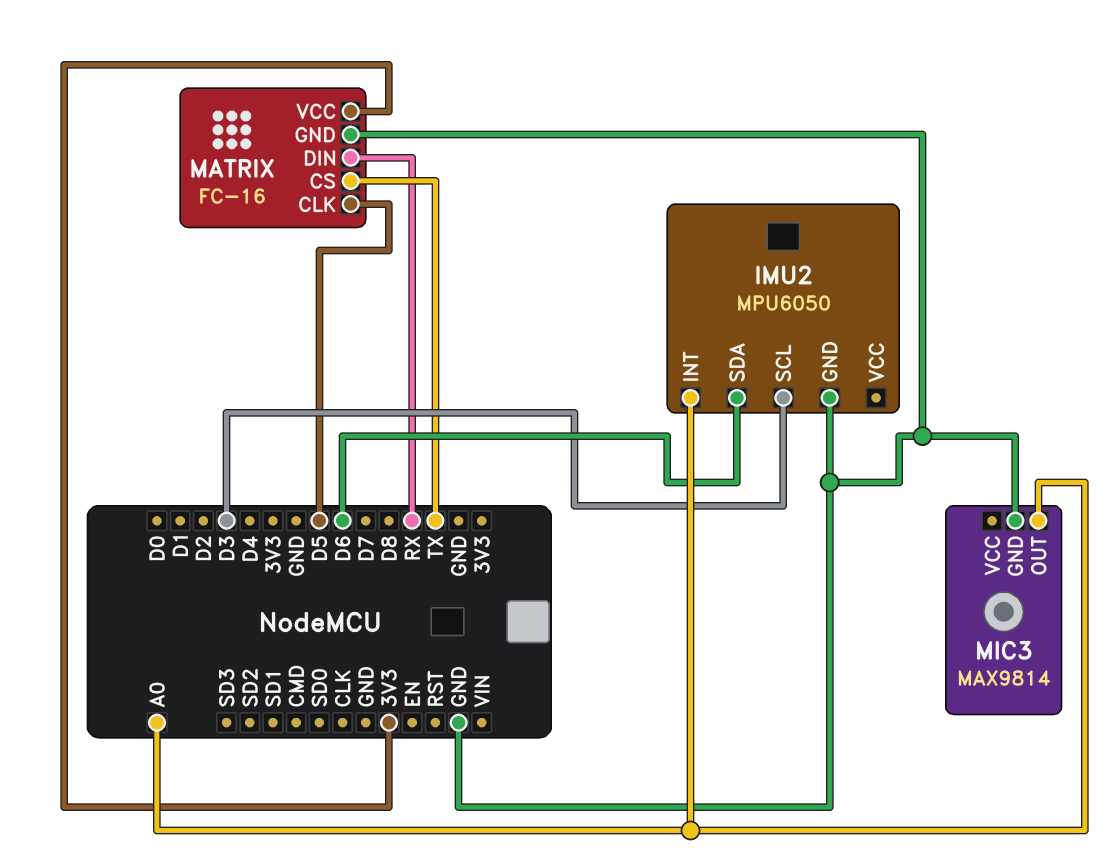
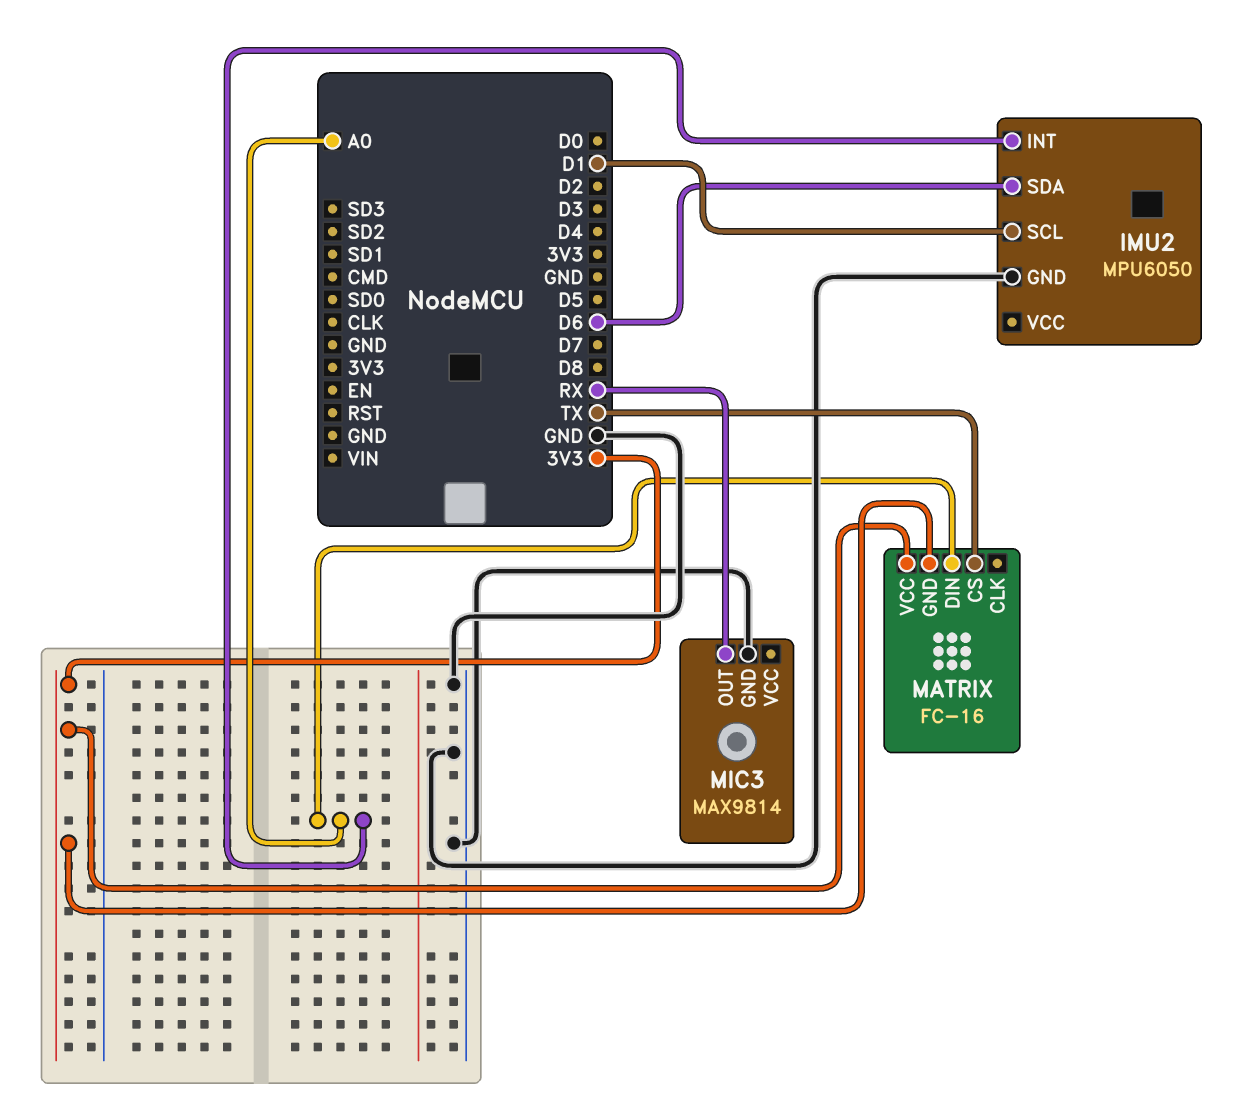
IMU2 pin SCL: D3 -> D1
MATRIX pin CLK: D5 -> none
MATRIX pin DIN: RX -> A0
MATRIX pin GND: GND -> 3V3
MIC3 pin OUT: A0 -> RX

